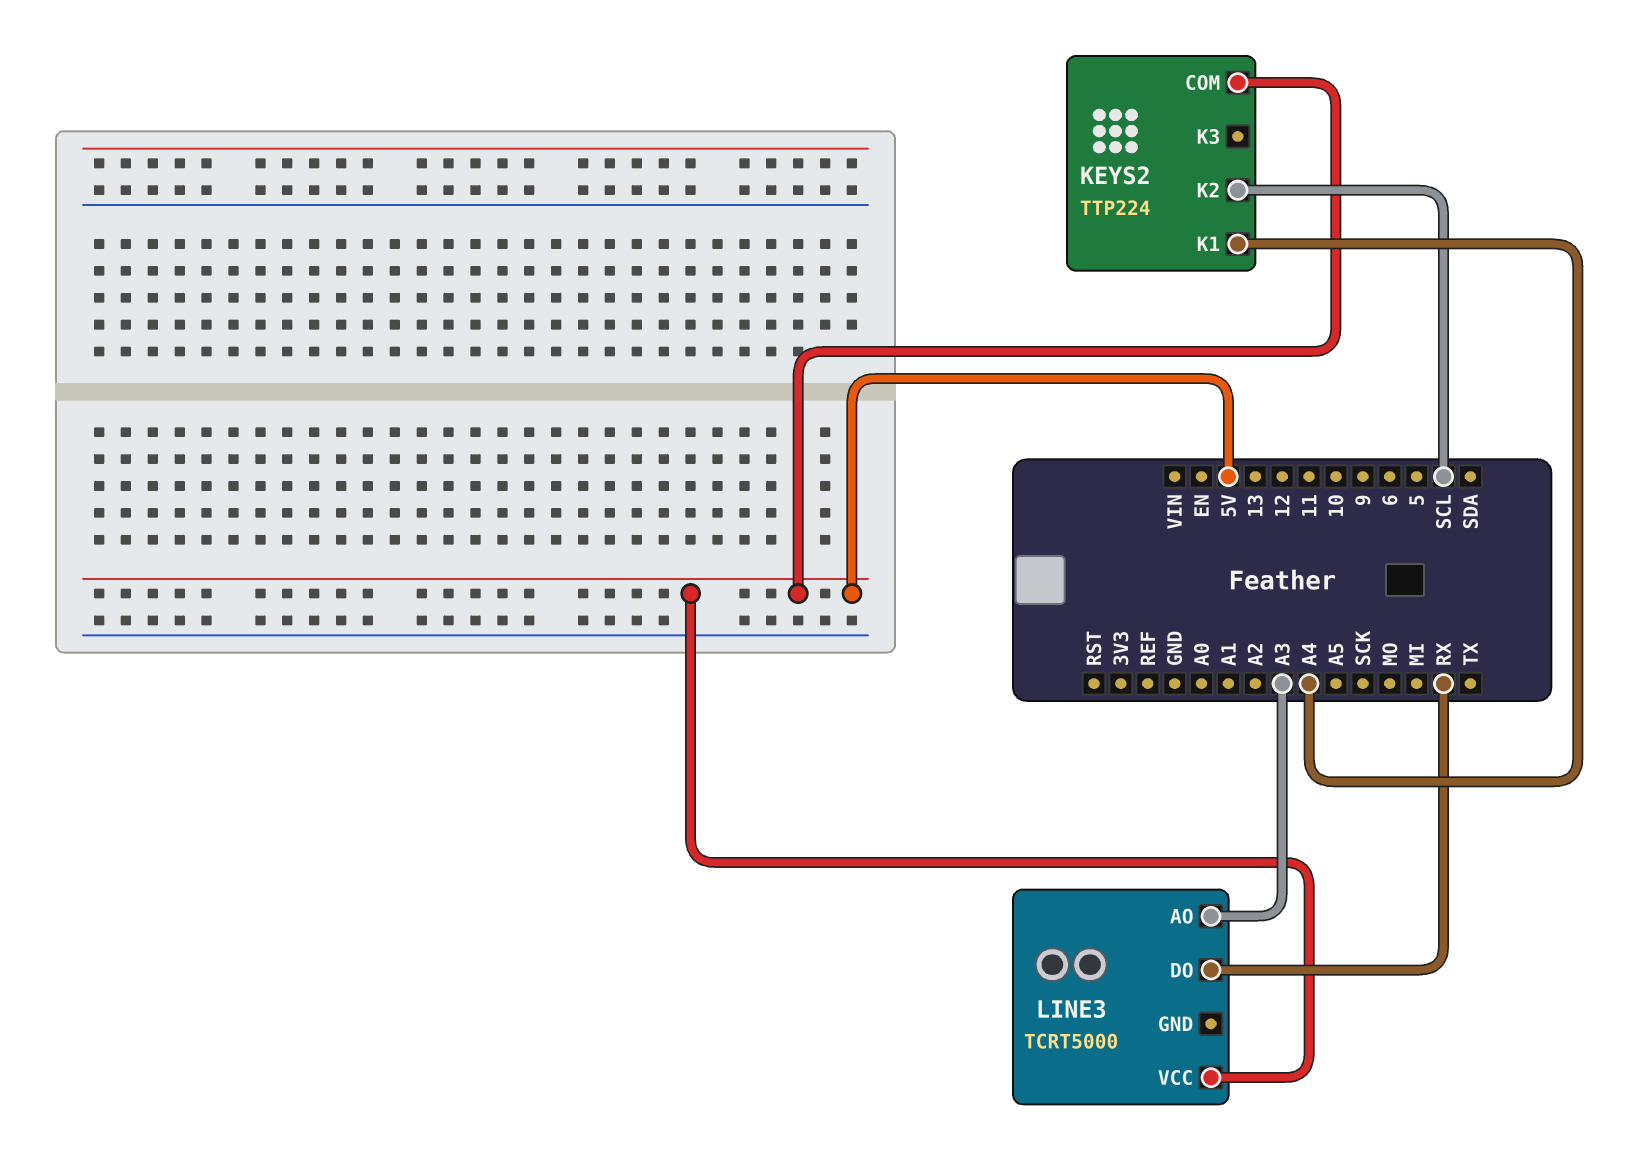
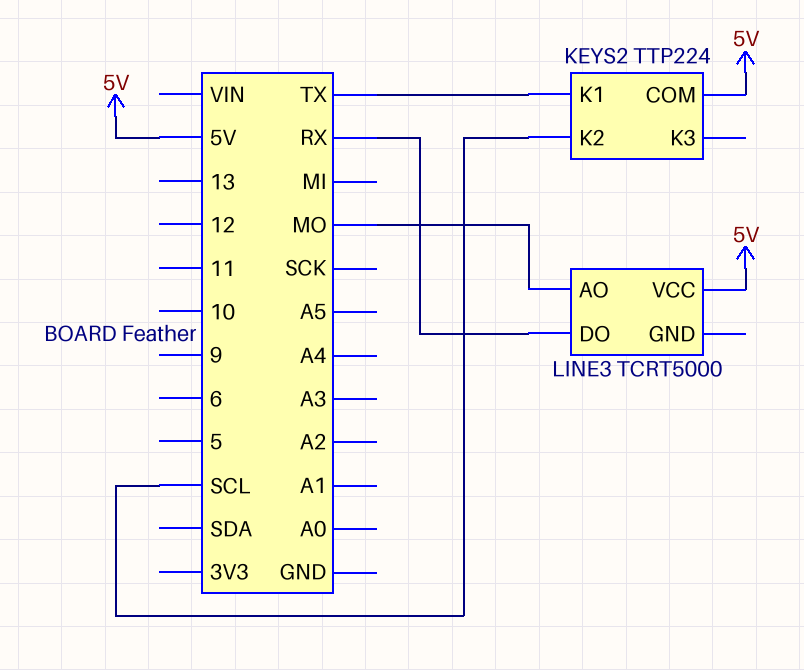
KEYS2 pin K1: A4 -> TX
LINE3 pin AO: A3 -> MO

